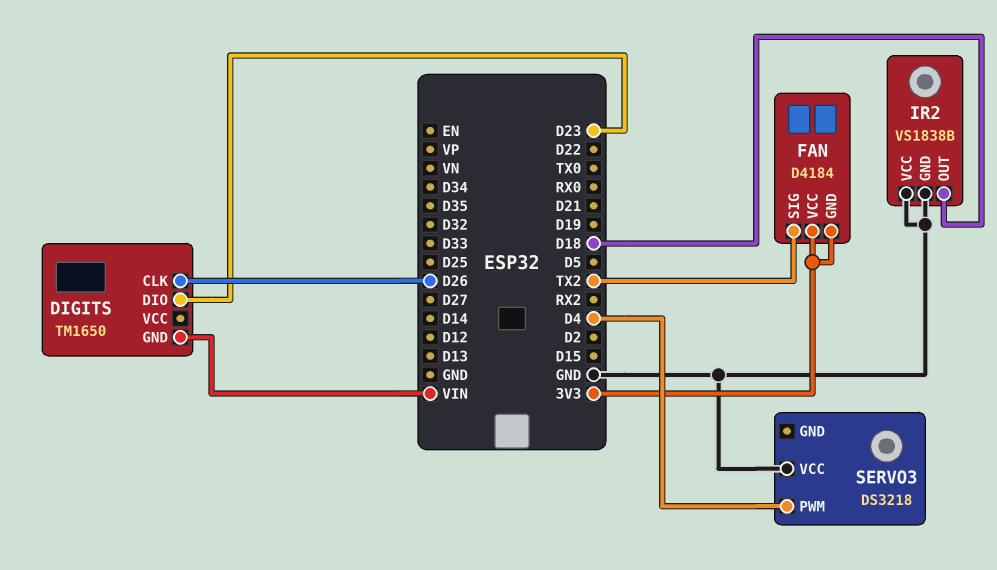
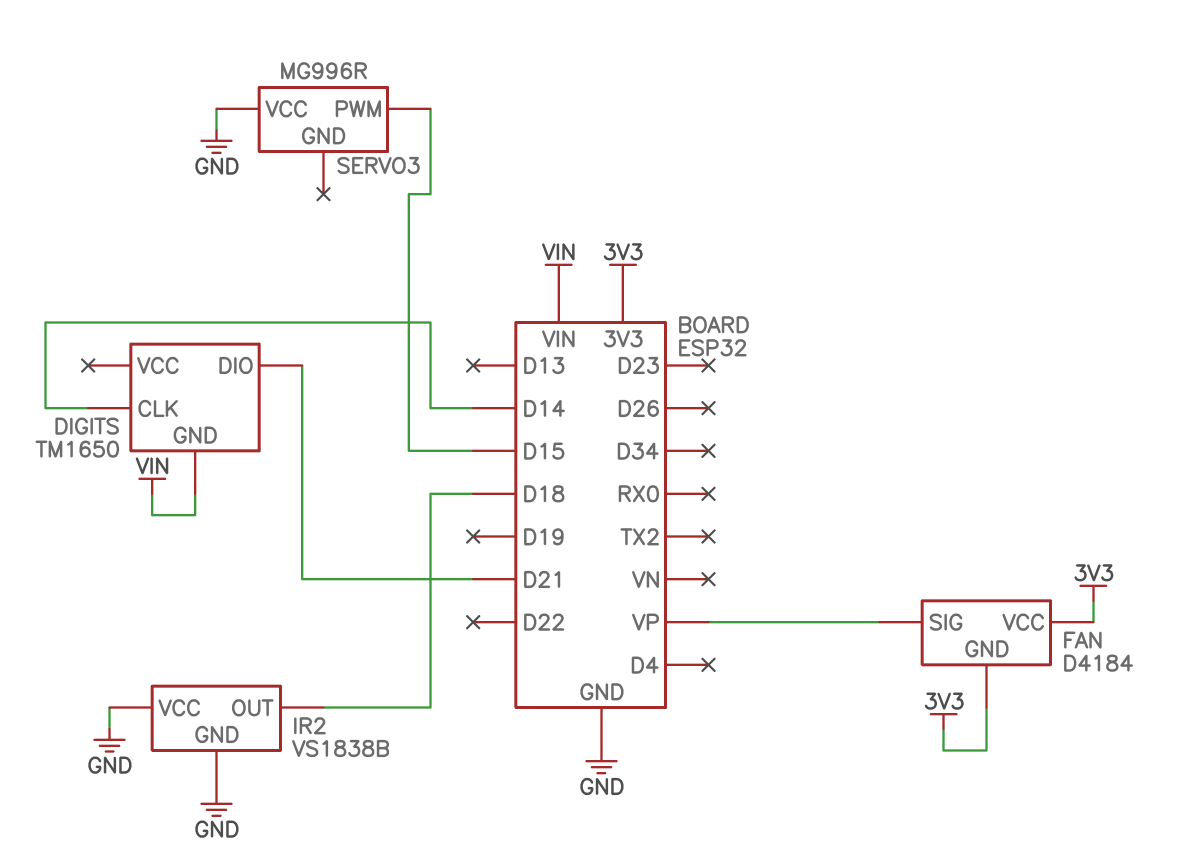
DIGITS pin CLK: D26 -> D14
DIGITS pin DIO: D23 -> D21
FAN pin SIG: TX2 -> VP
SERVO3: DS3218 -> MG996R
SERVO3 pin PWM: D4 -> D15

